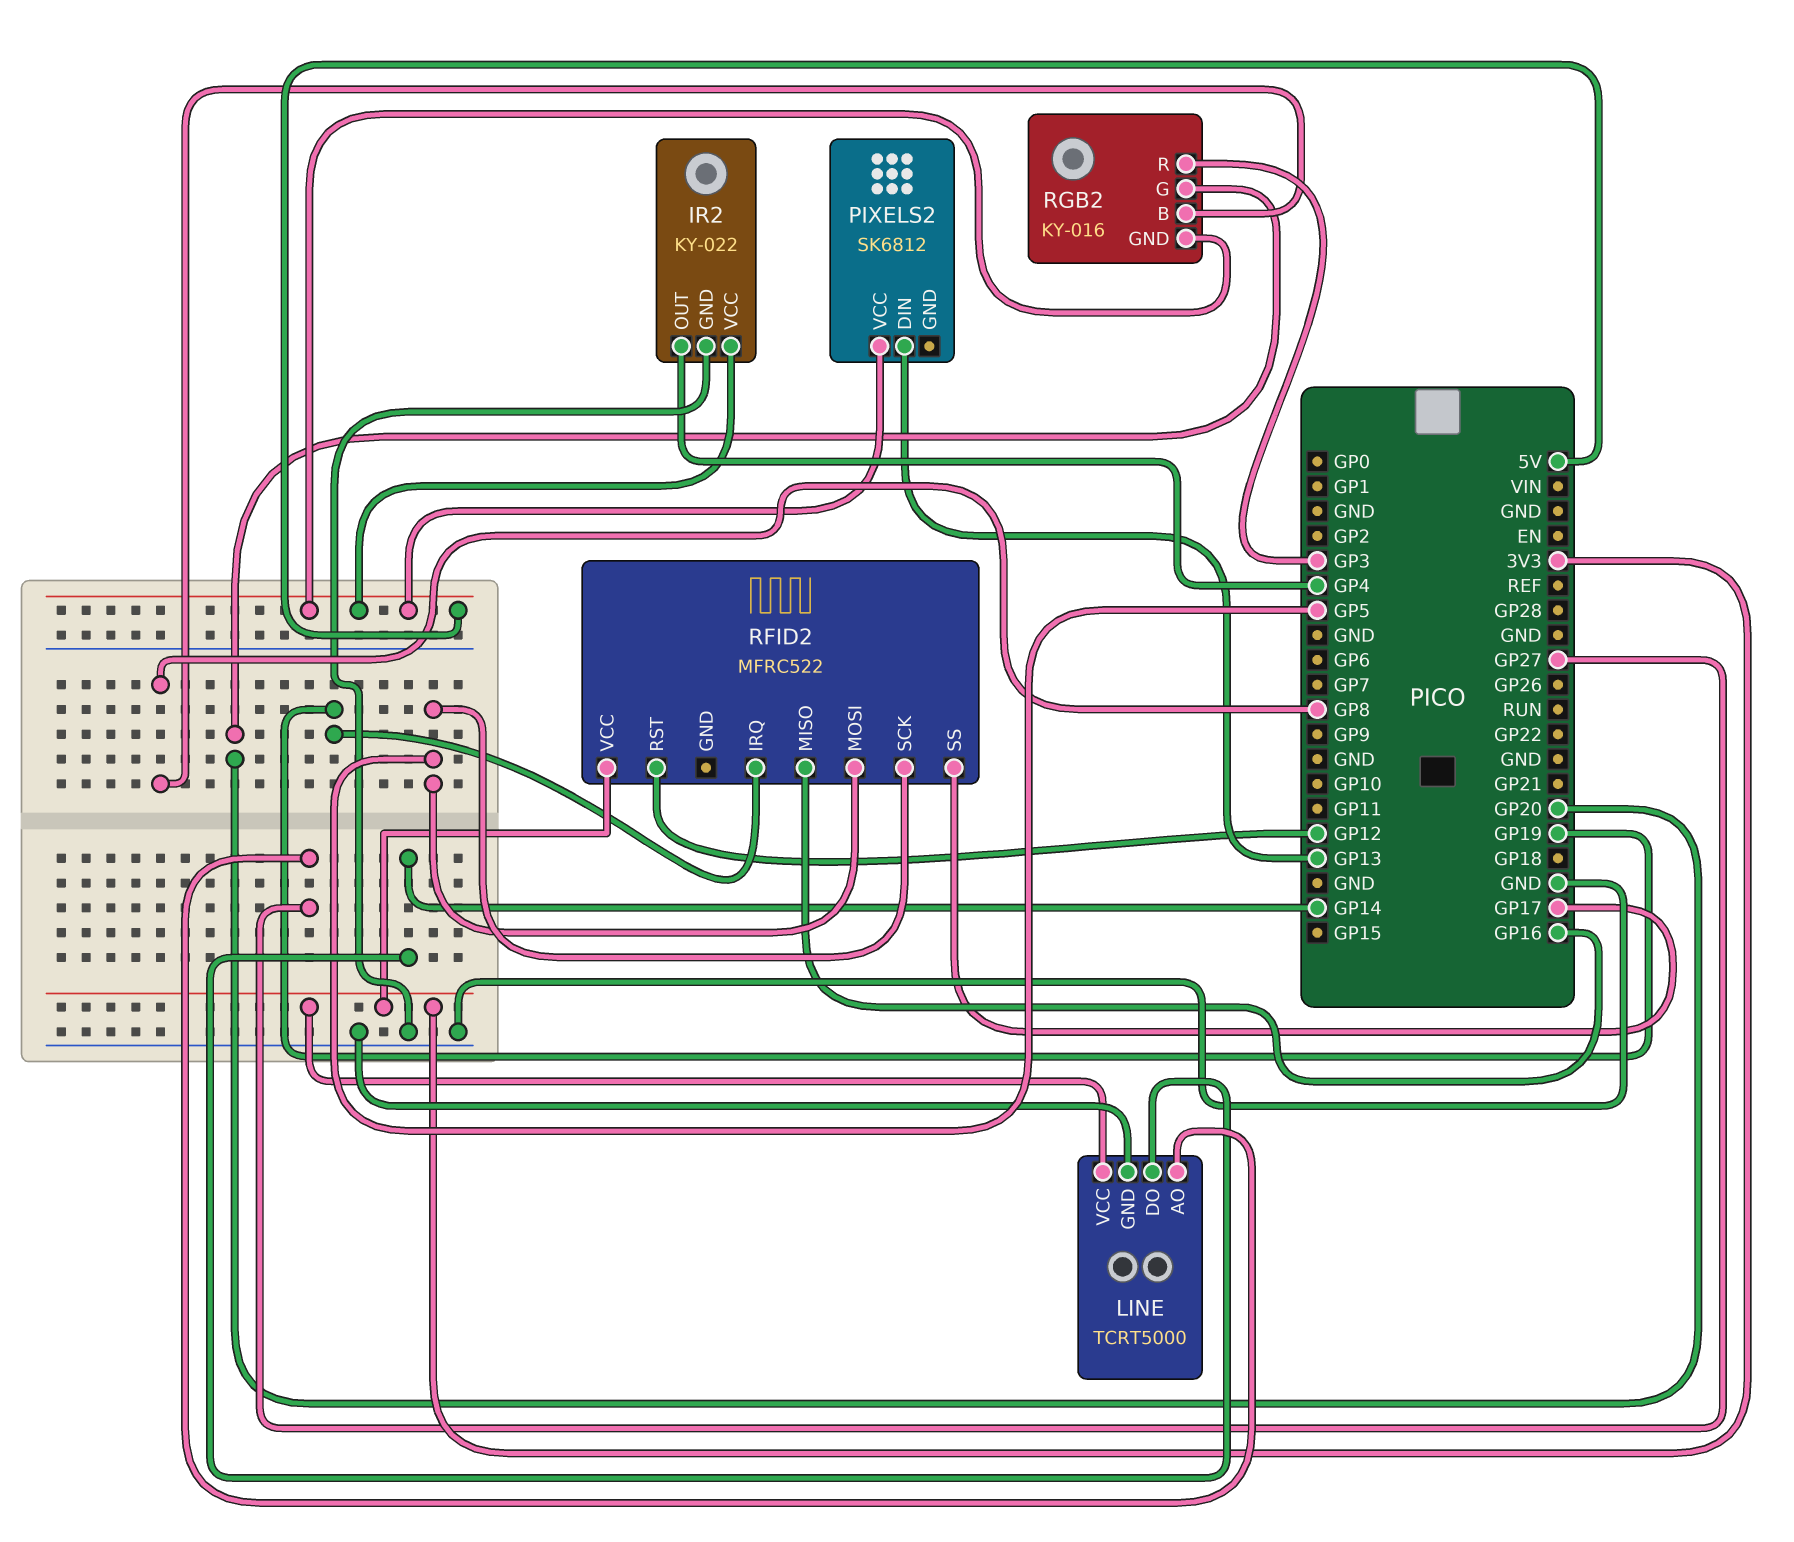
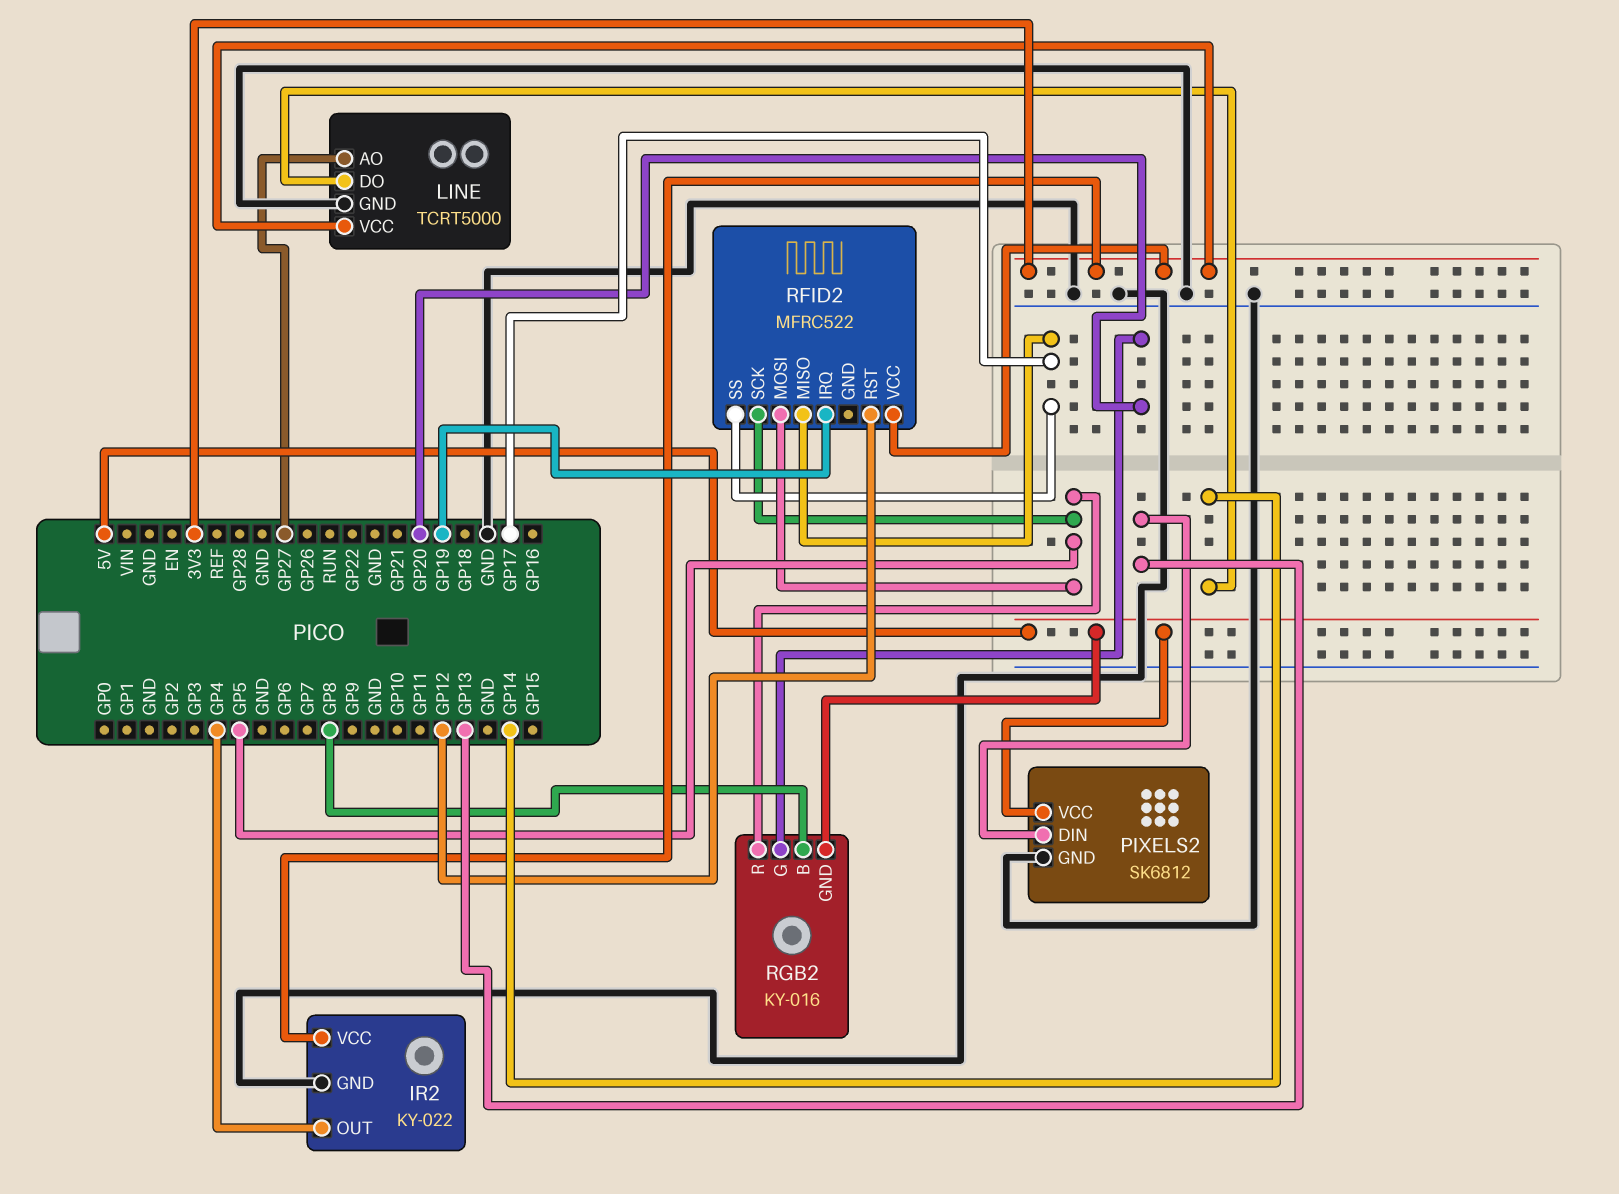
IR2 pin VCC: 5V -> 3V3
PIXELS2 pin GND: none -> GND
RFID2 pin MISO: GP16 -> GP17
RGB2 pin R: GP3 -> GP5

